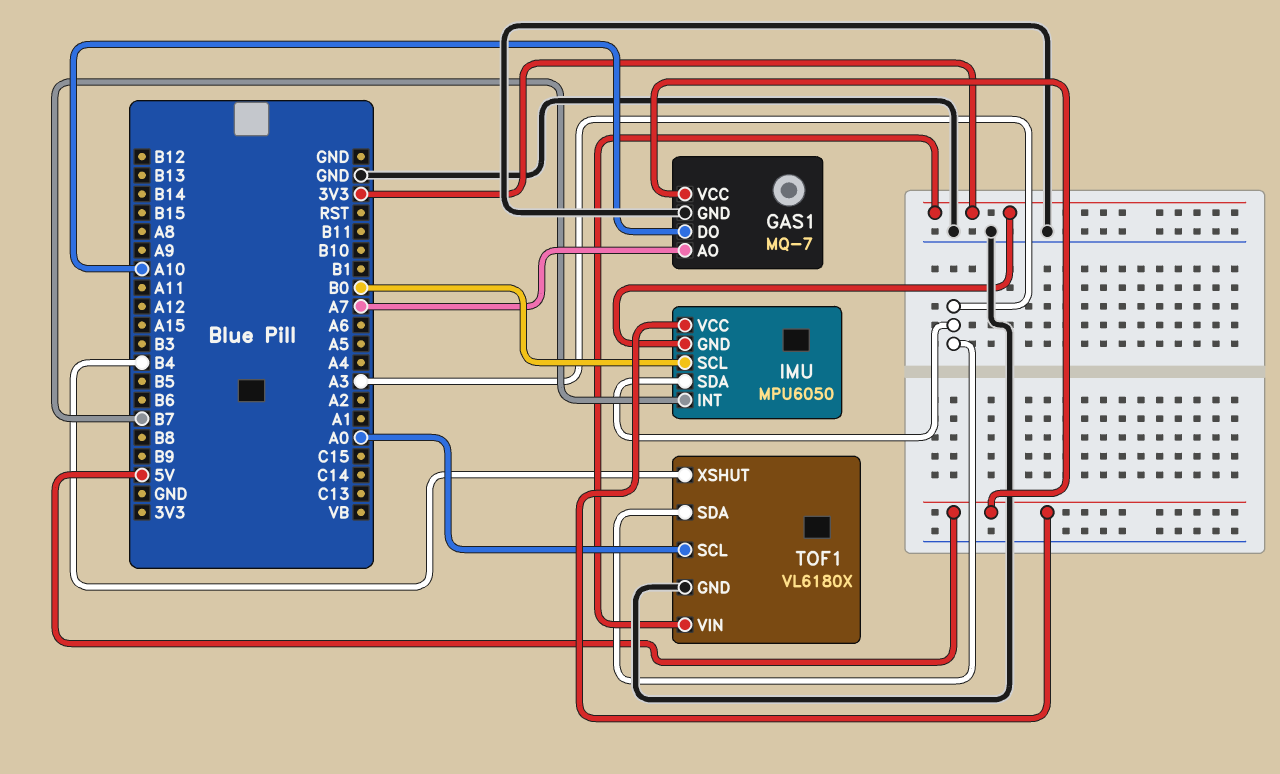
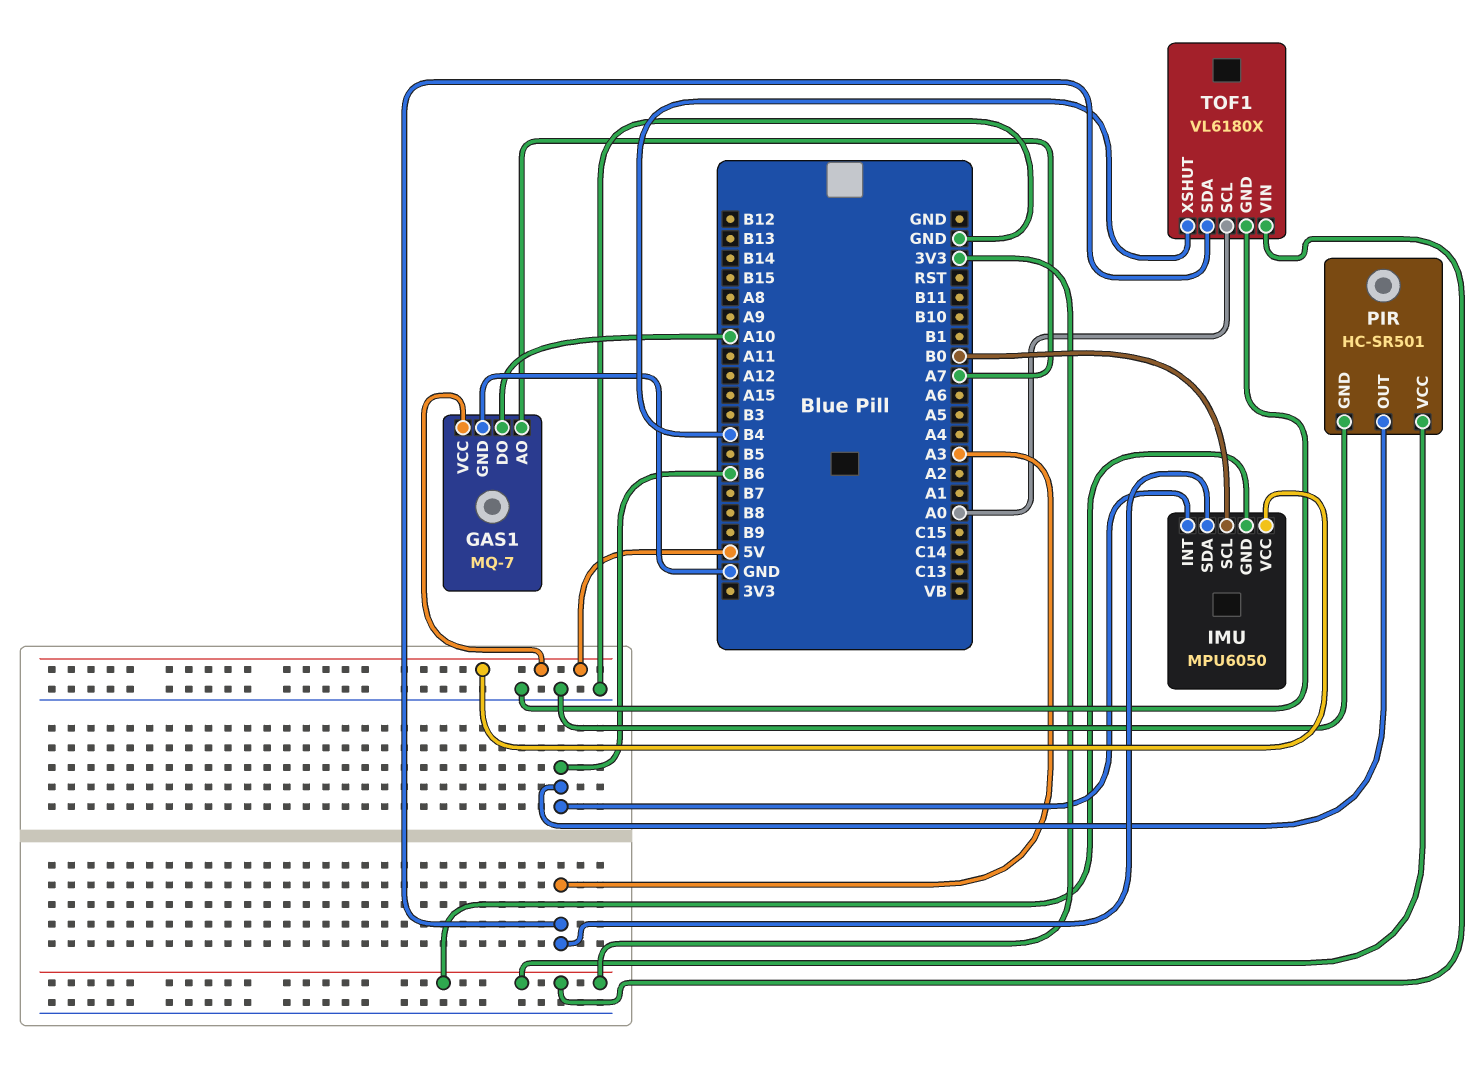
IMU pin INT: B7 -> B6
PIR: none -> HC-SR501
PIR pin GND: none -> GND
PIR pin OUT: none -> B6
PIR pin VCC: none -> 3V3

